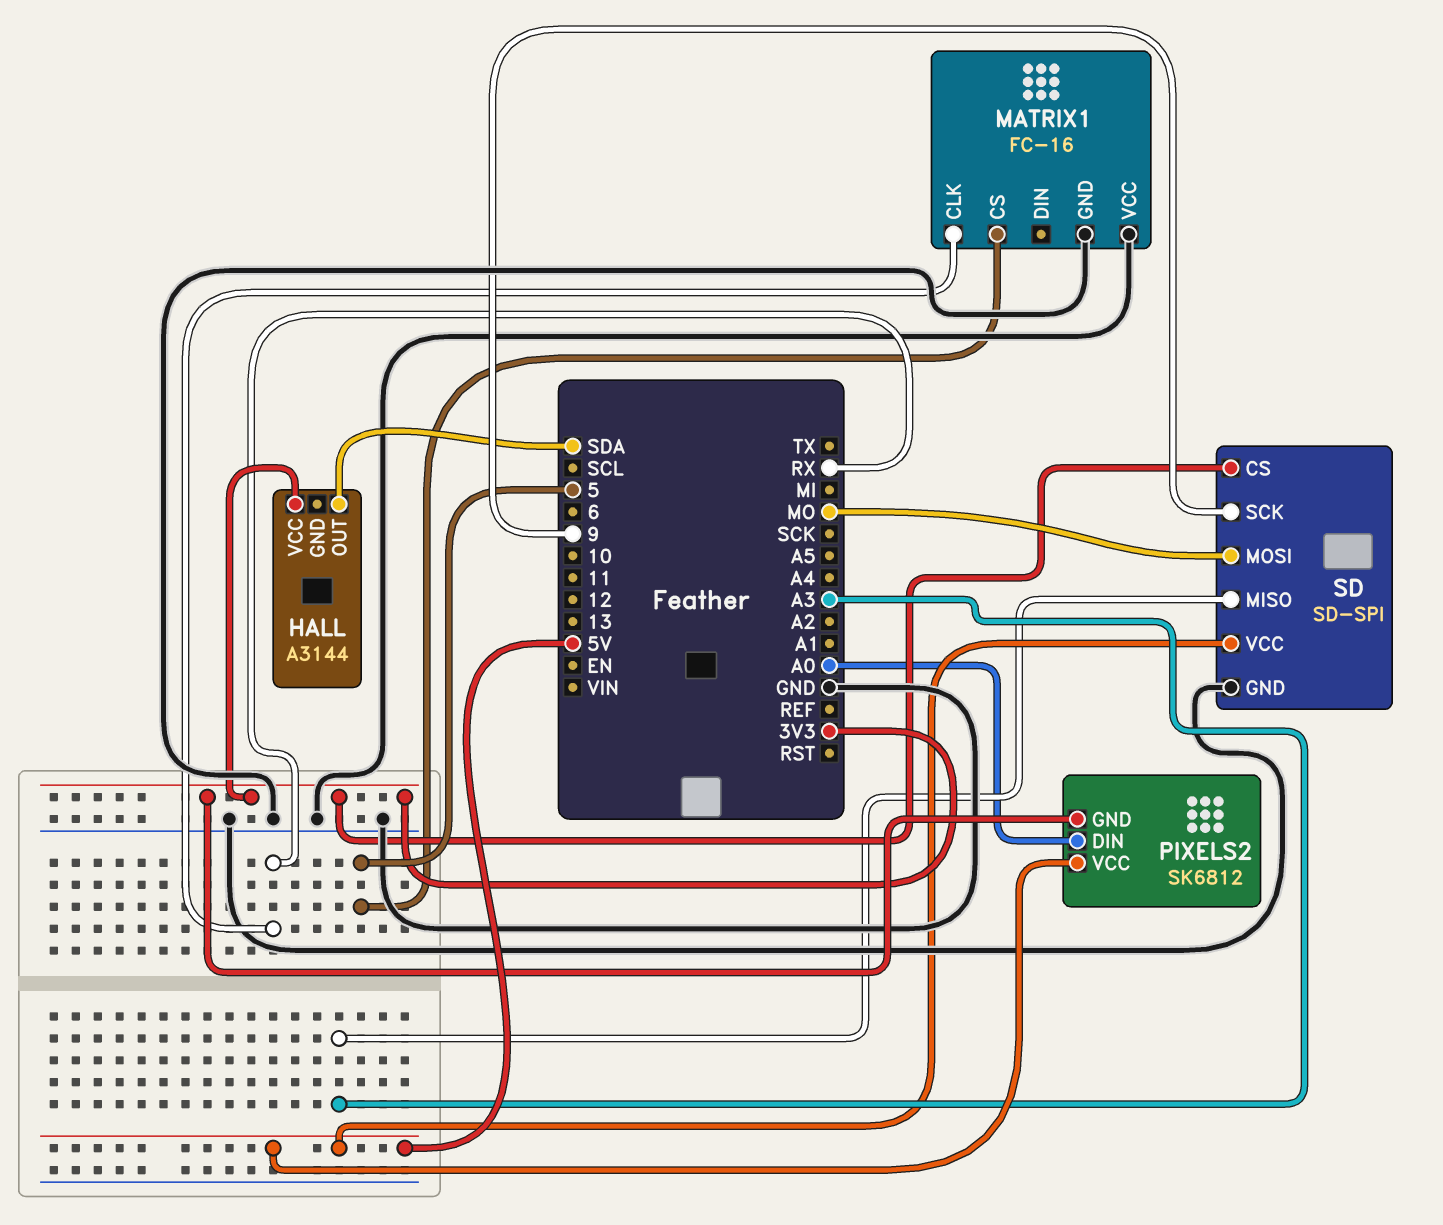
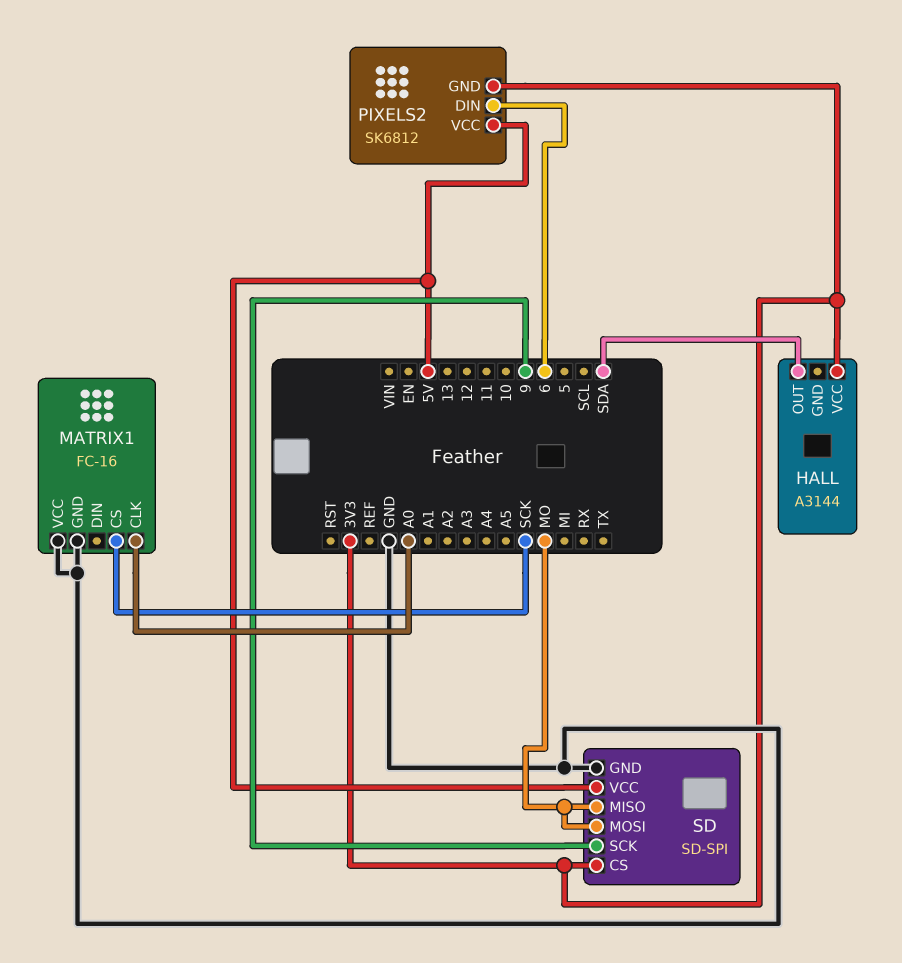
MATRIX1 pin CLK: RX -> A0
MATRIX1 pin CS: 5 -> SCK
PIXELS2 pin DIN: A0 -> 6
SD pin MISO: A3 -> MO

